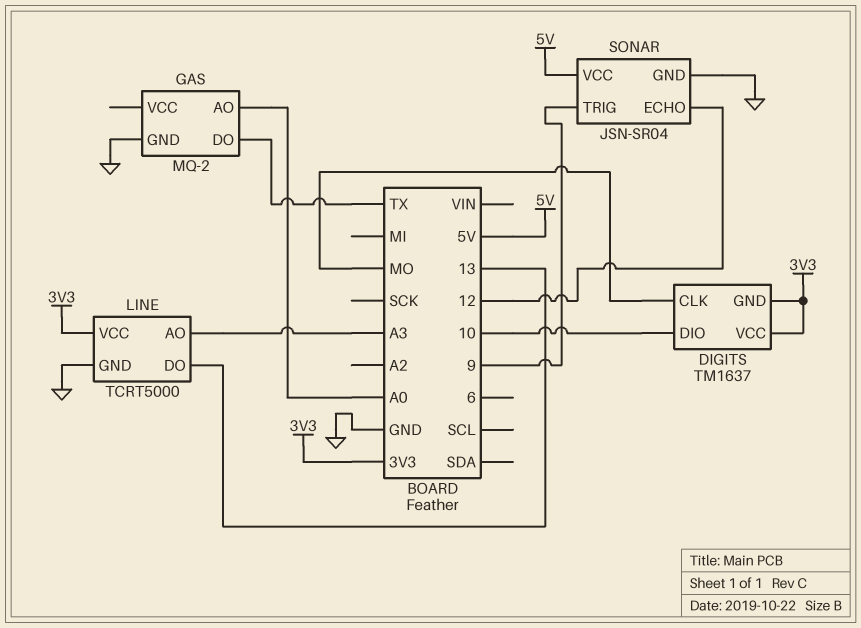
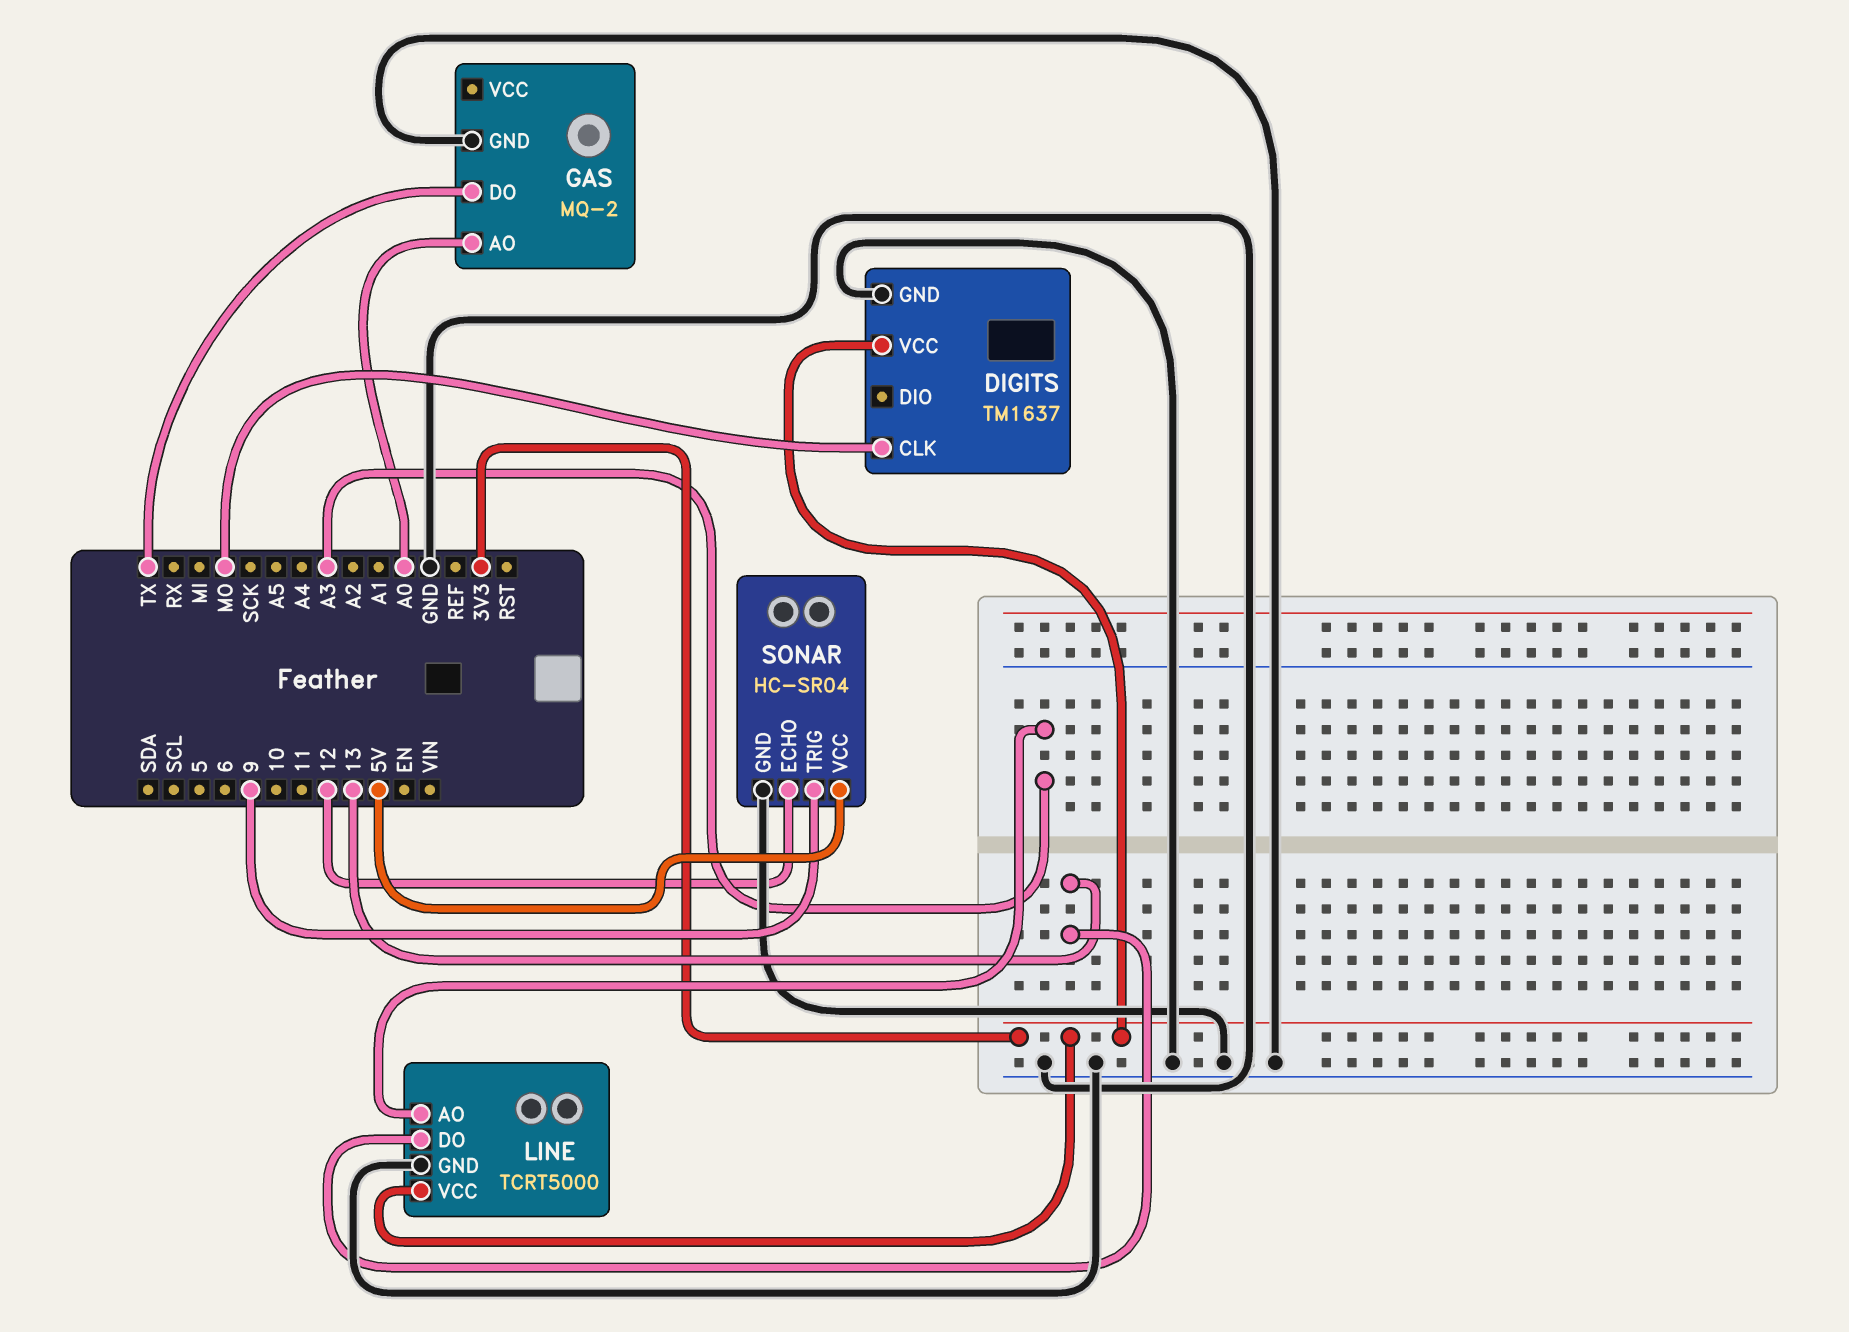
DIGITS pin DIO: 10 -> none
DIGITS pin GND: 3V3 -> GND
SONAR: JSN-SR04 -> HC-SR04

